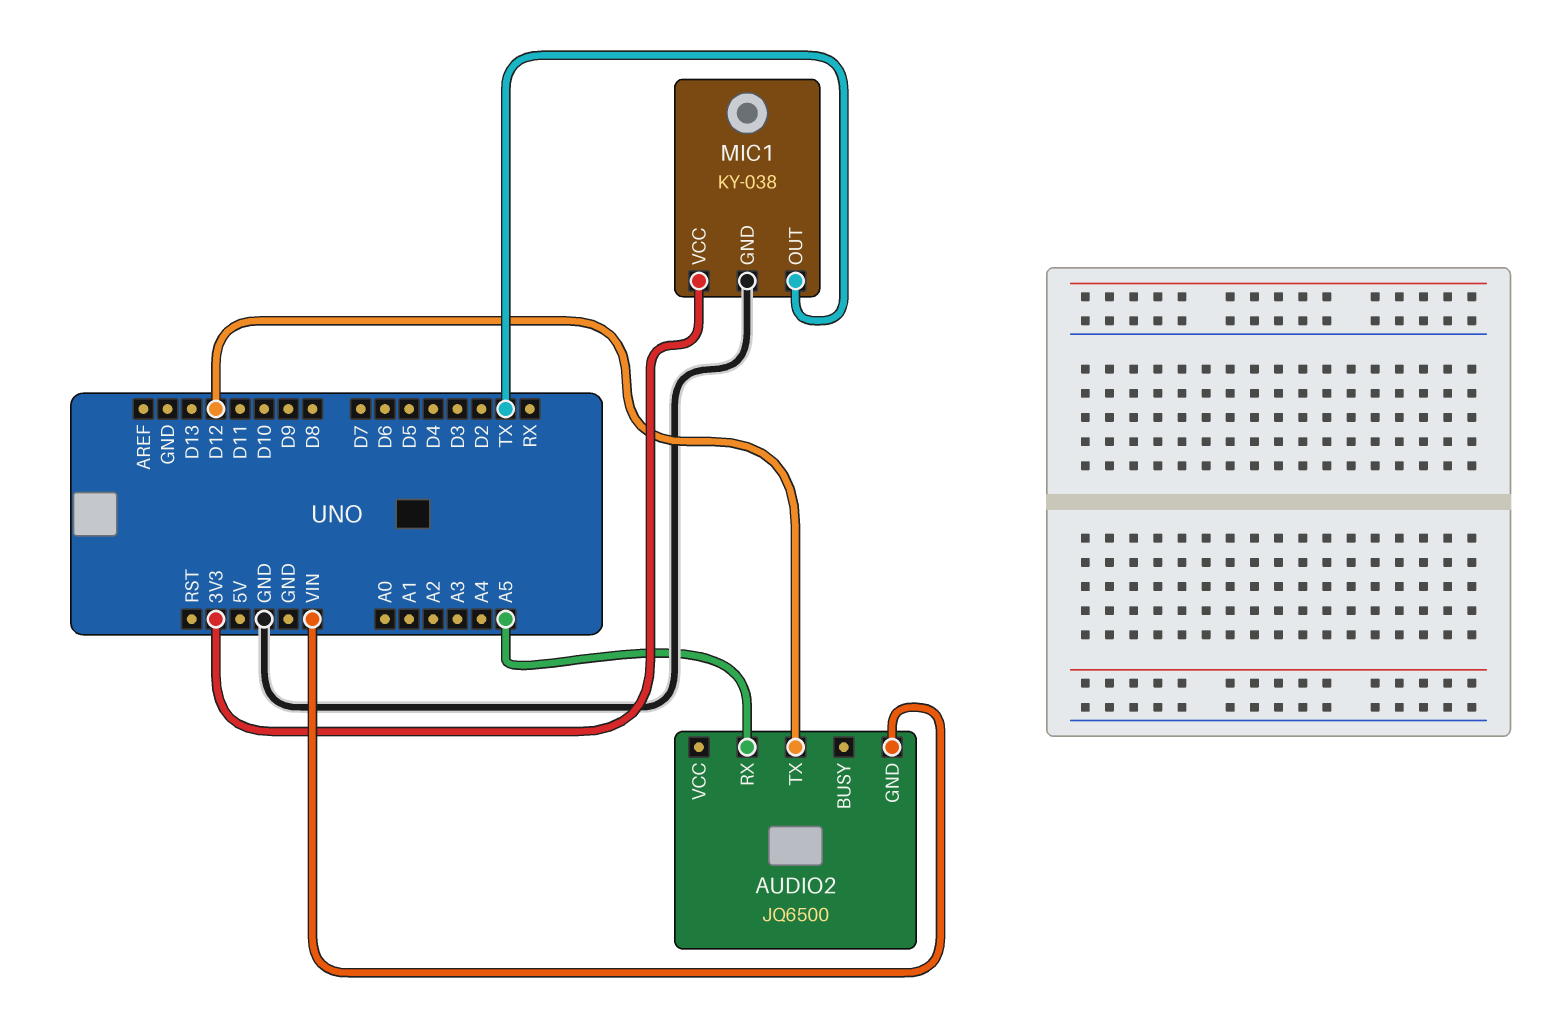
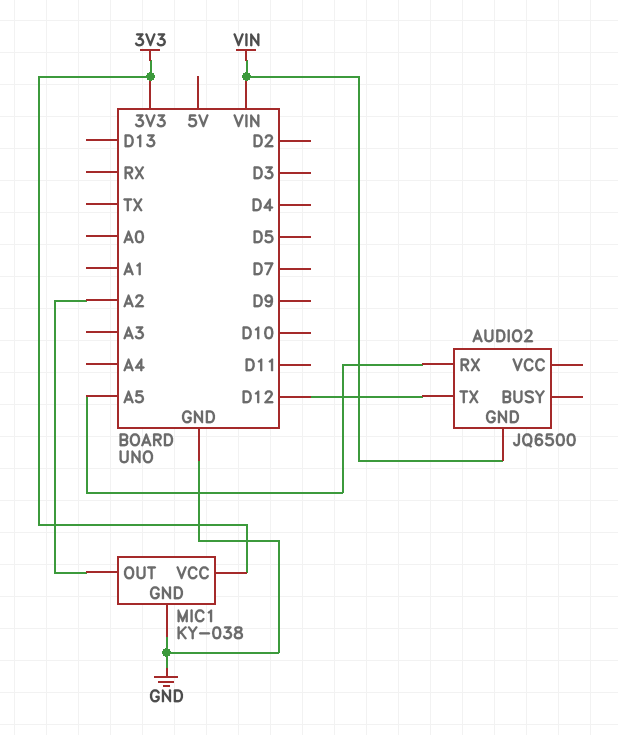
MIC1 pin OUT: TX -> A2

